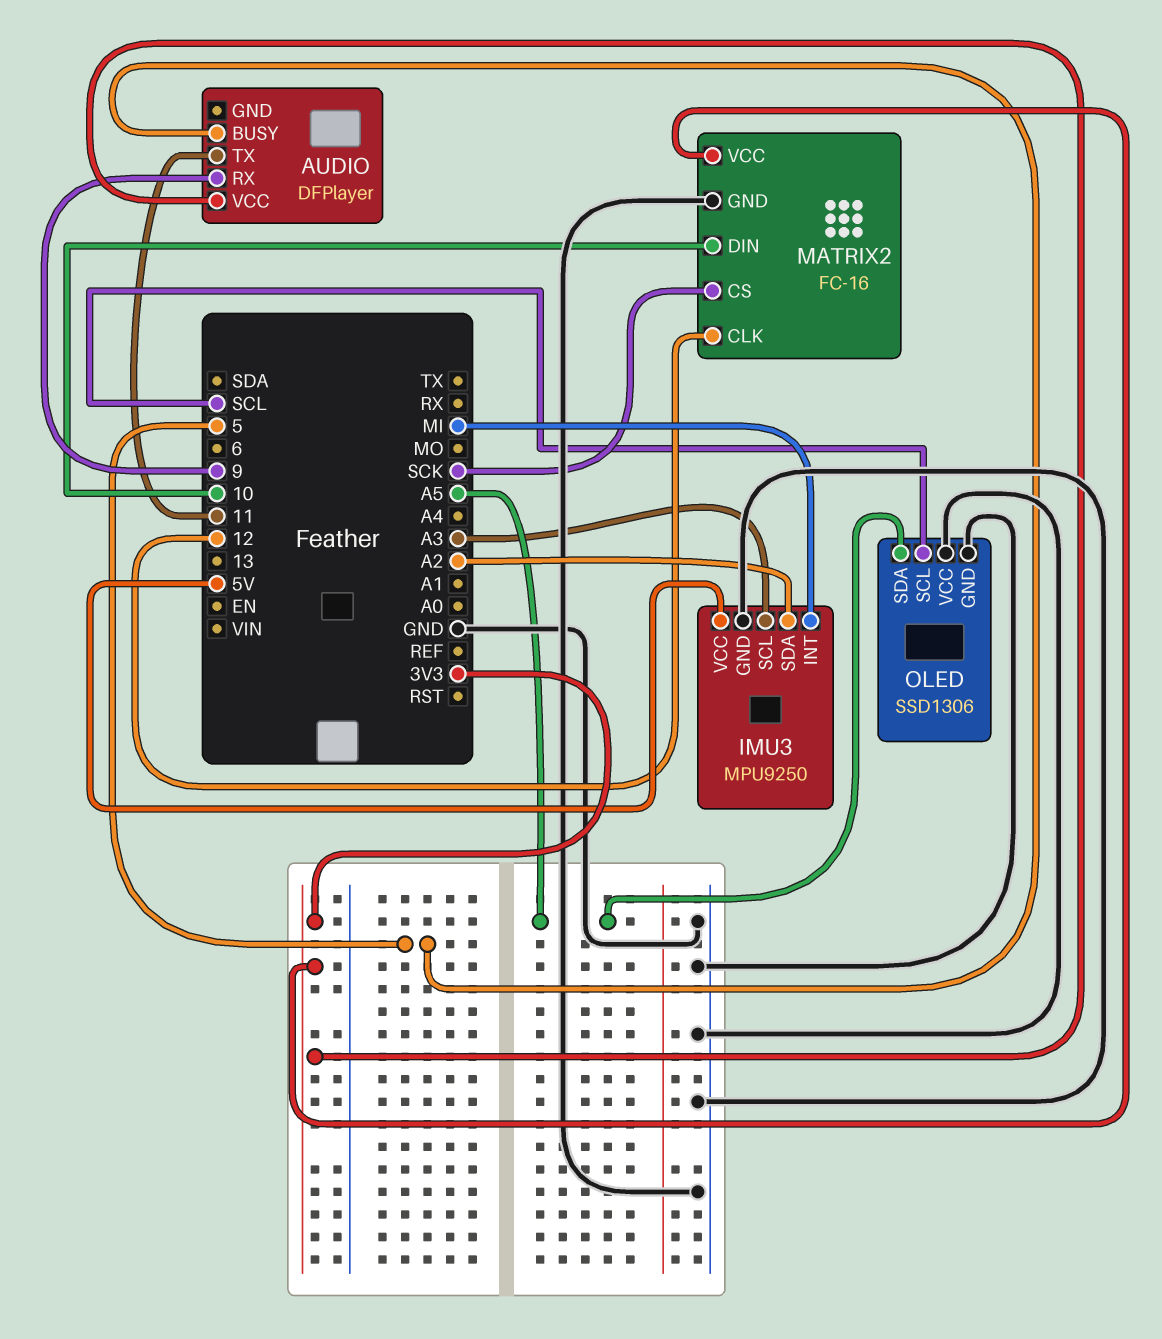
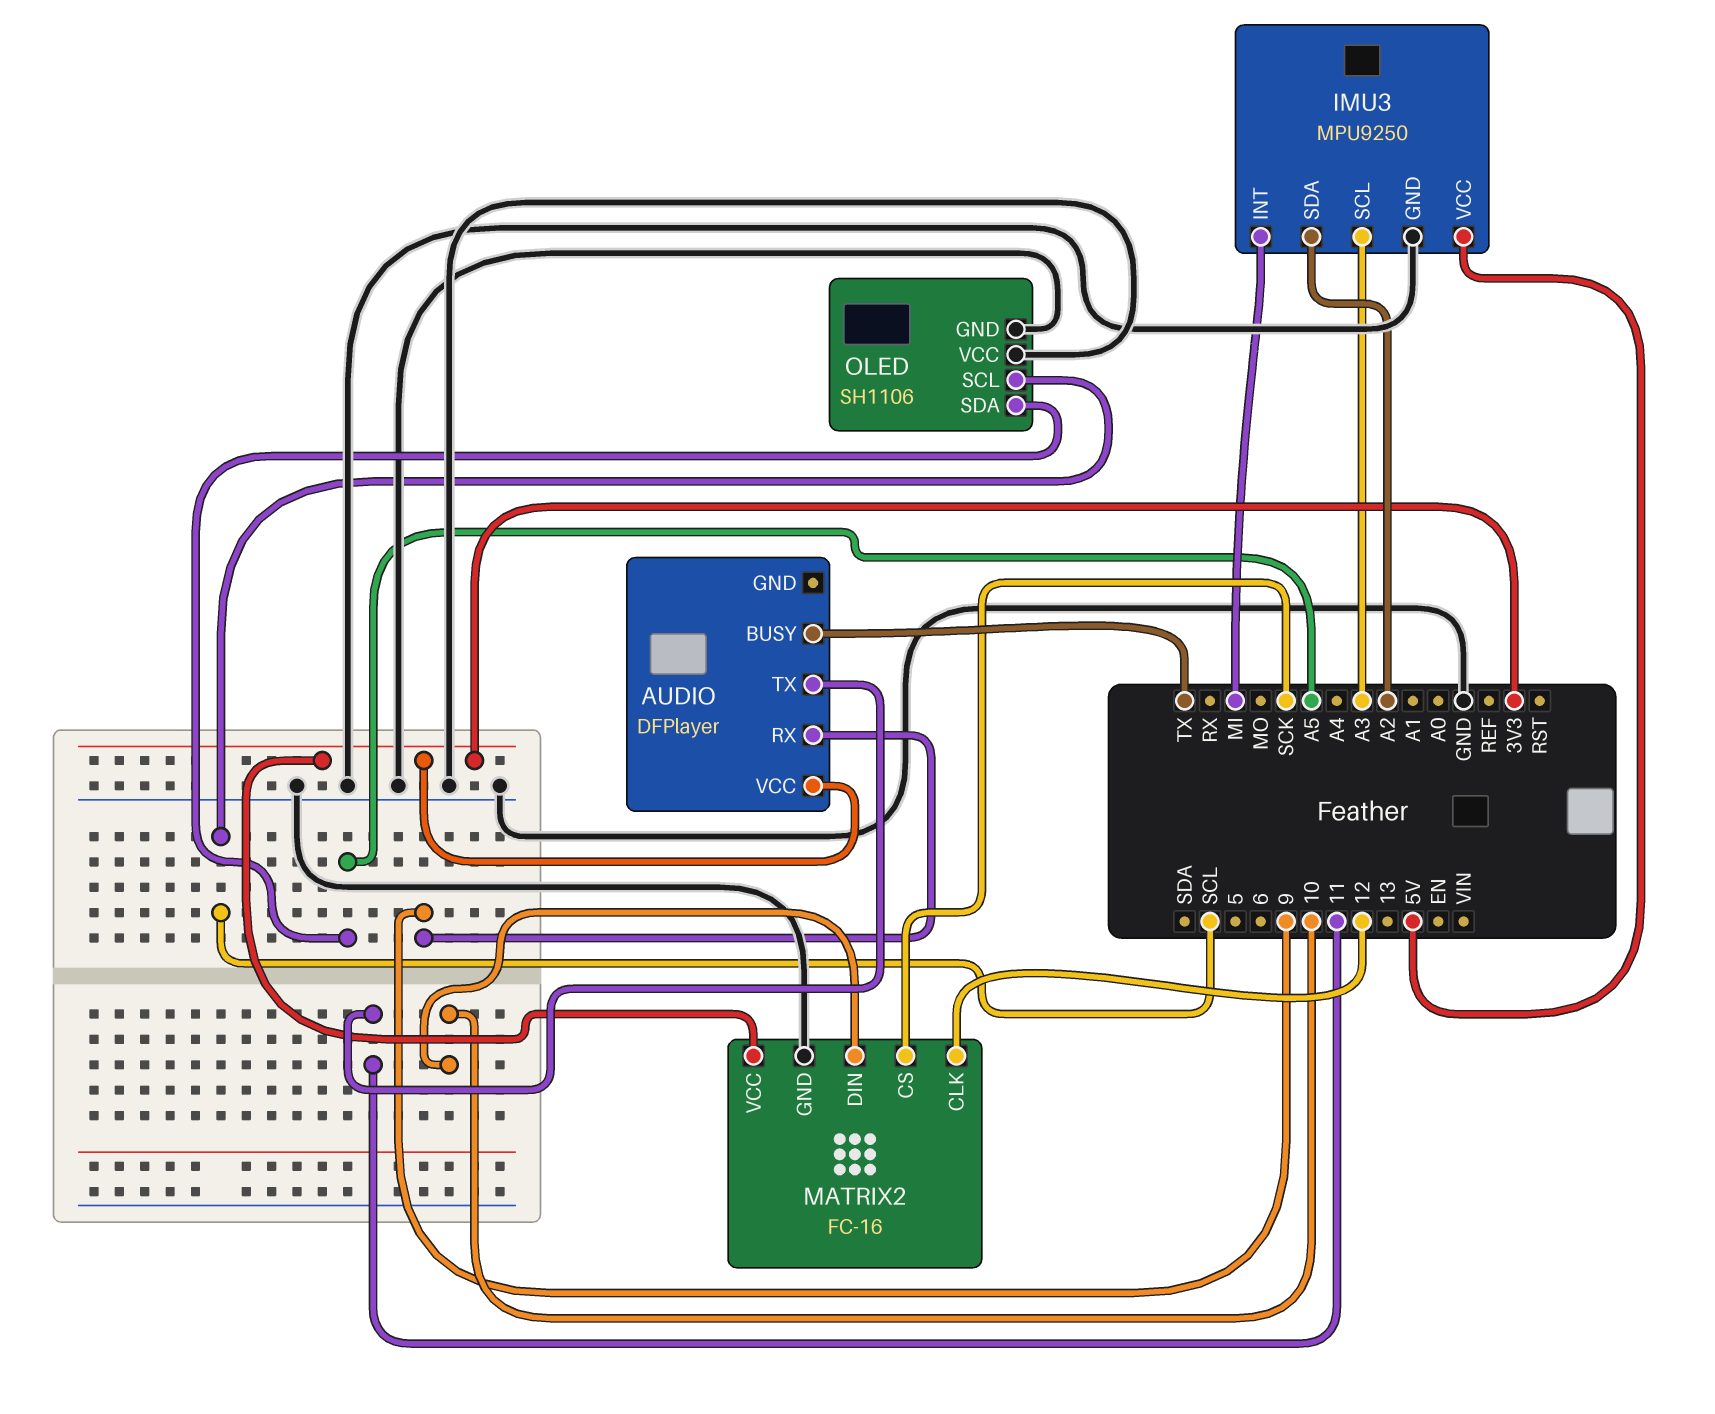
AUDIO pin BUSY: 5 -> TX
OLED: SSD1306 -> SH1106

